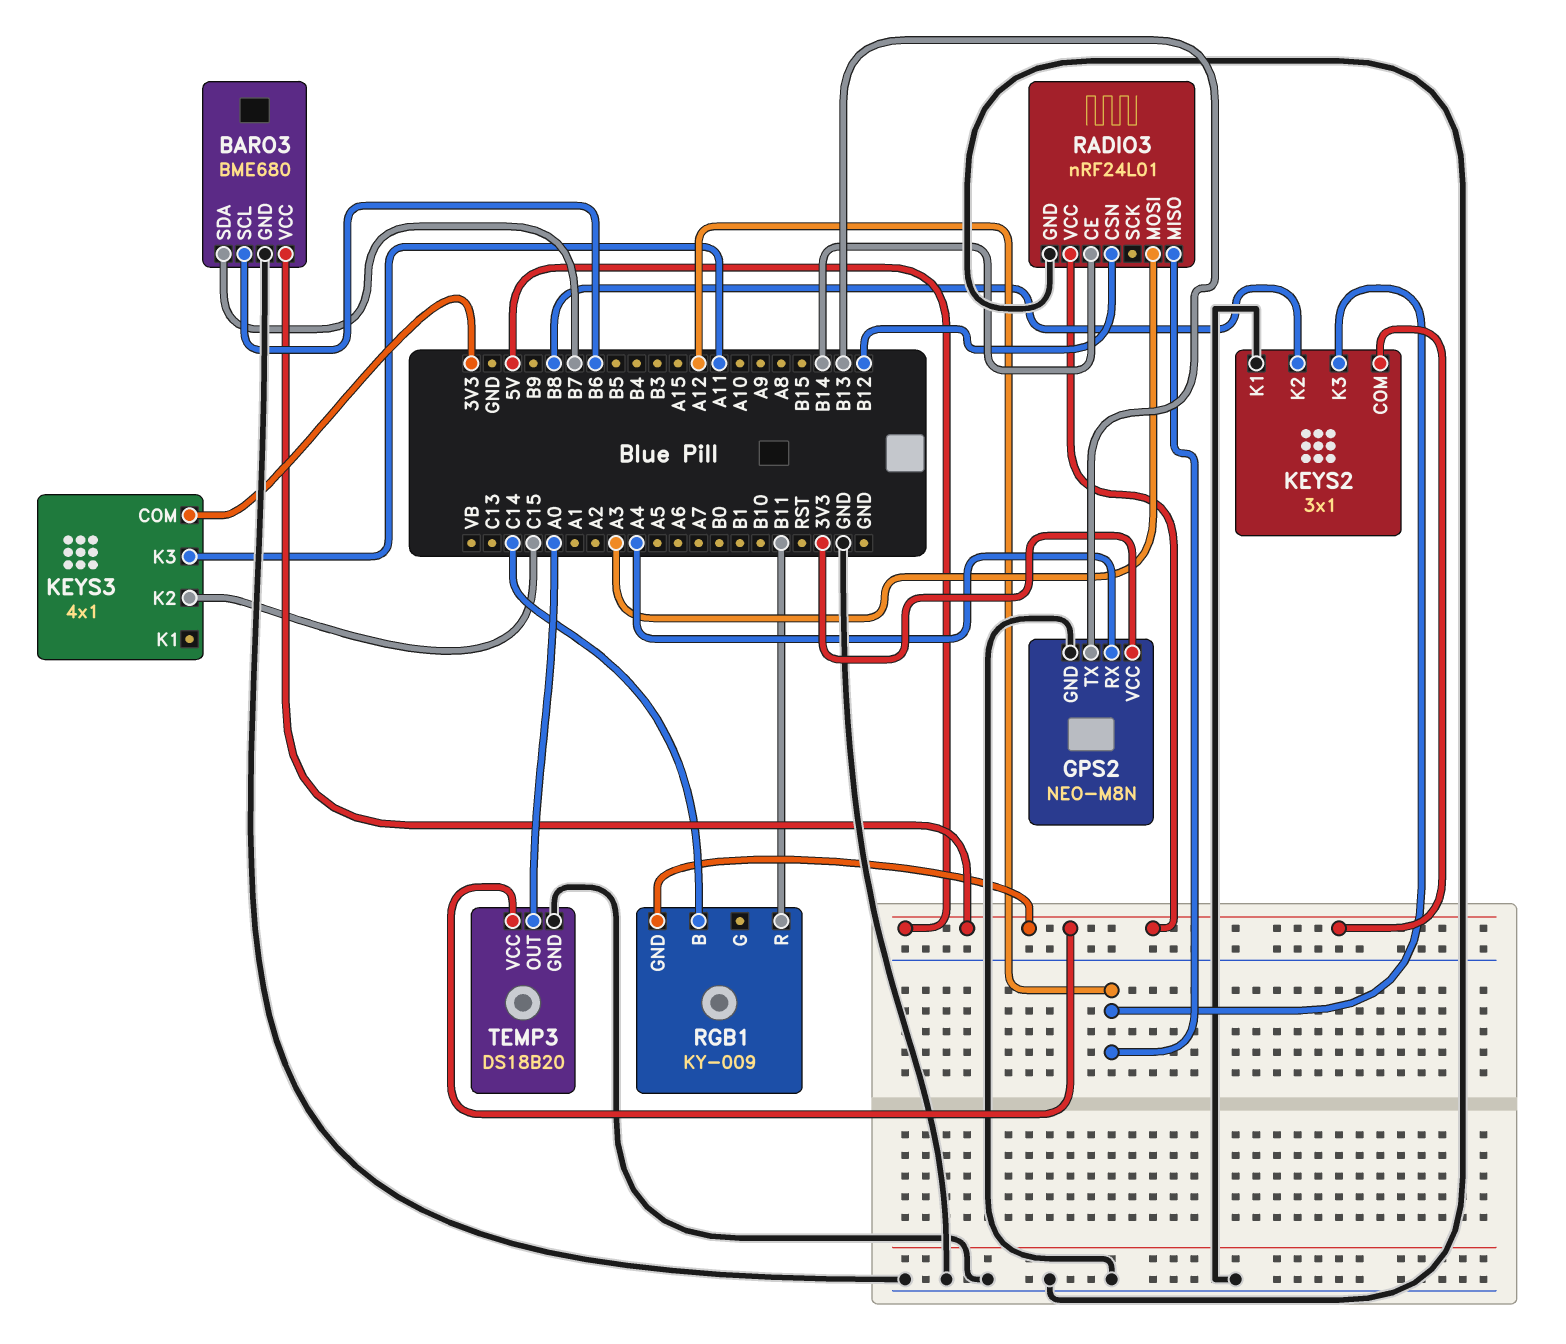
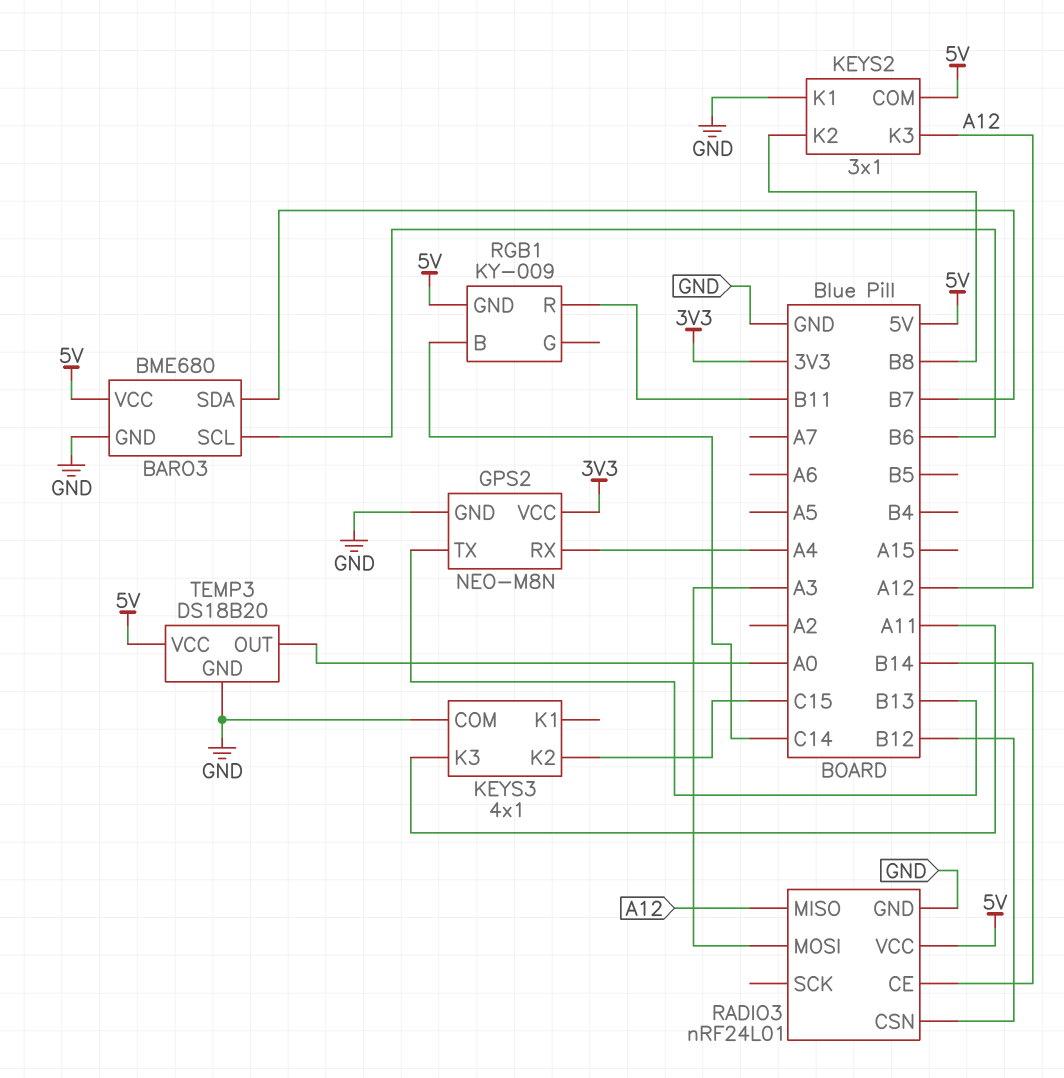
KEYS3 pin COM: 3V3 -> GND

